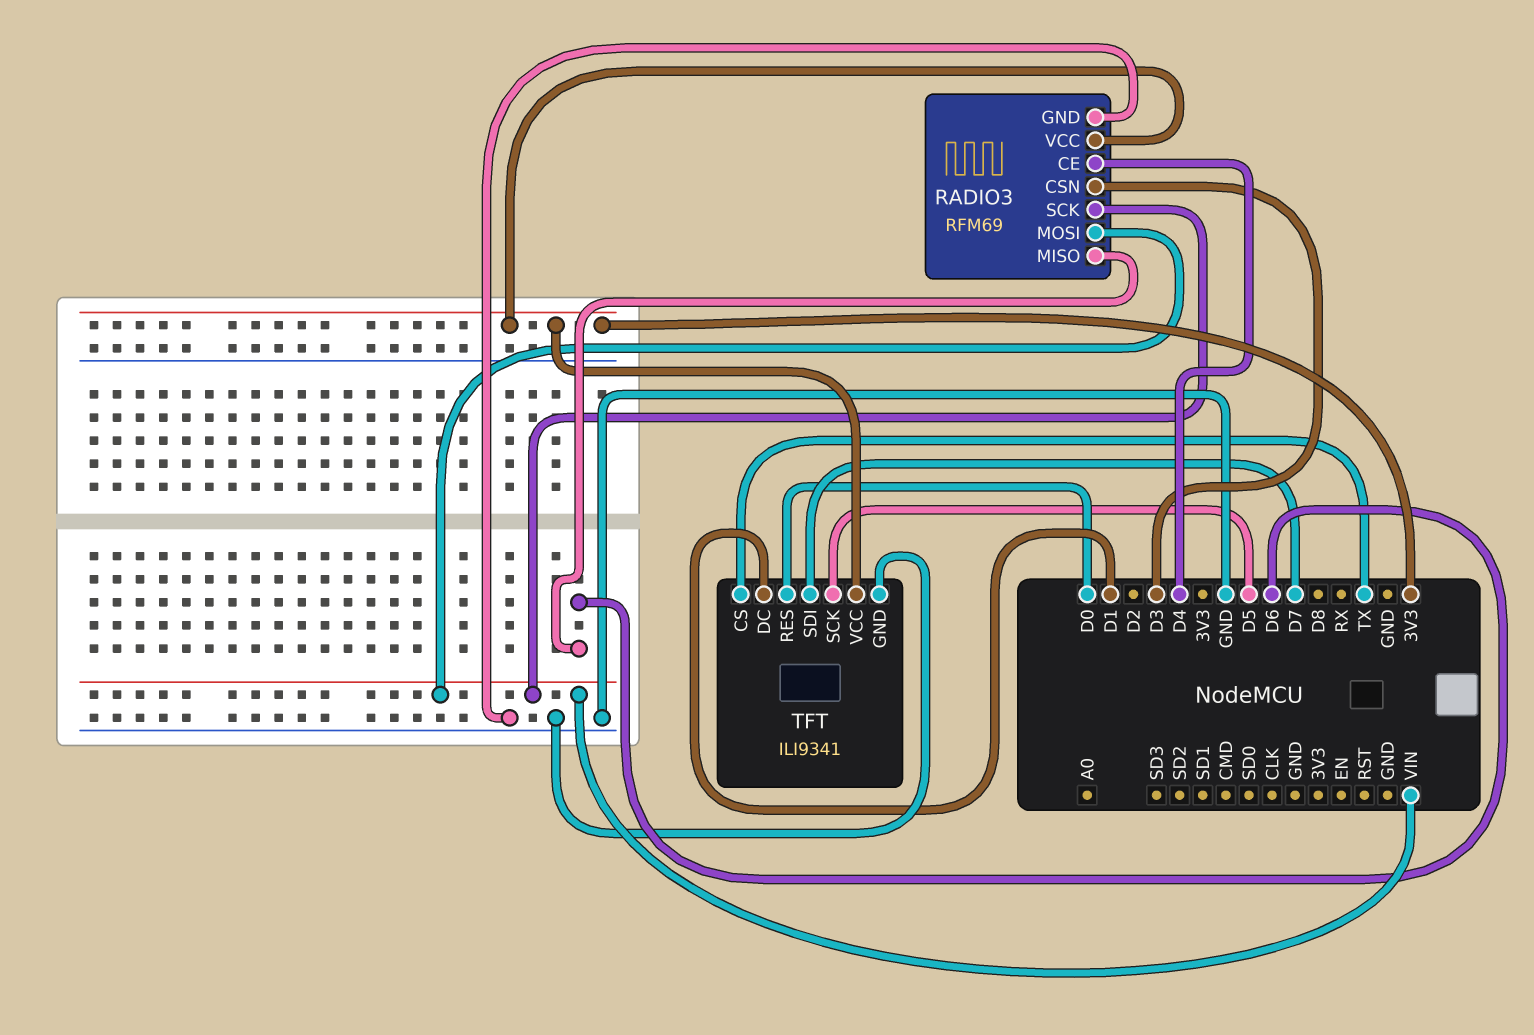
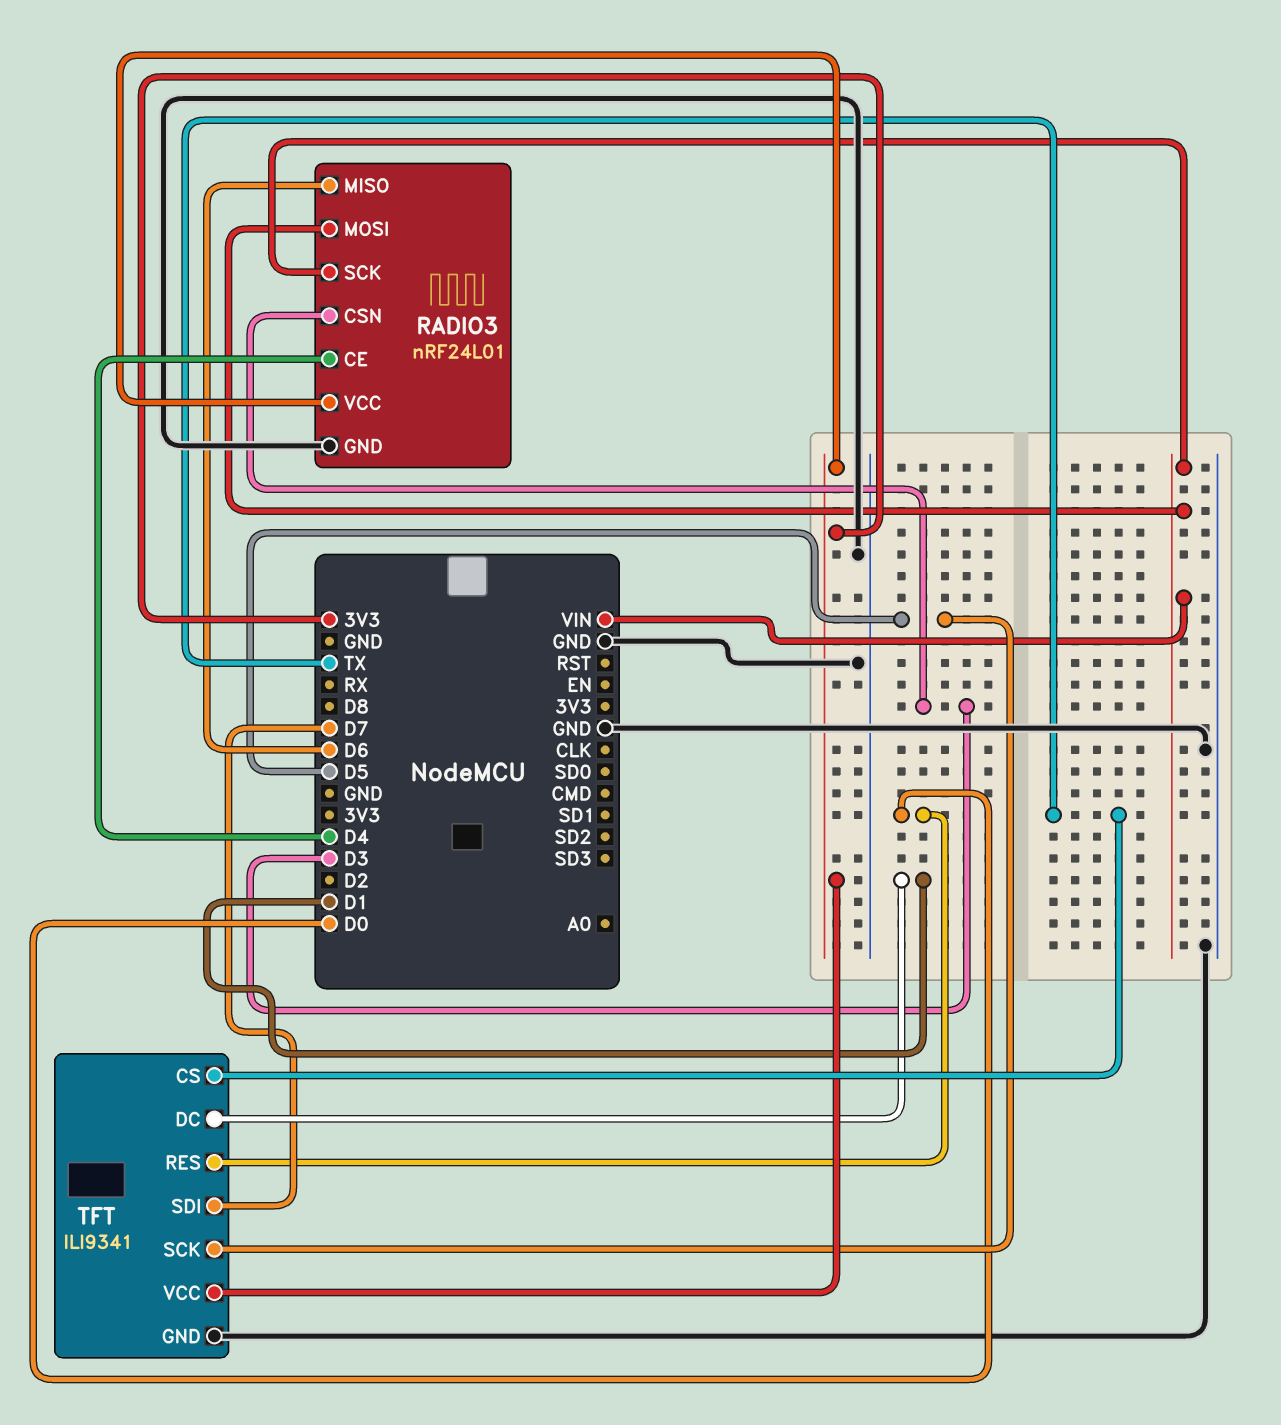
RADIO3: RFM69 -> nRF24L01

